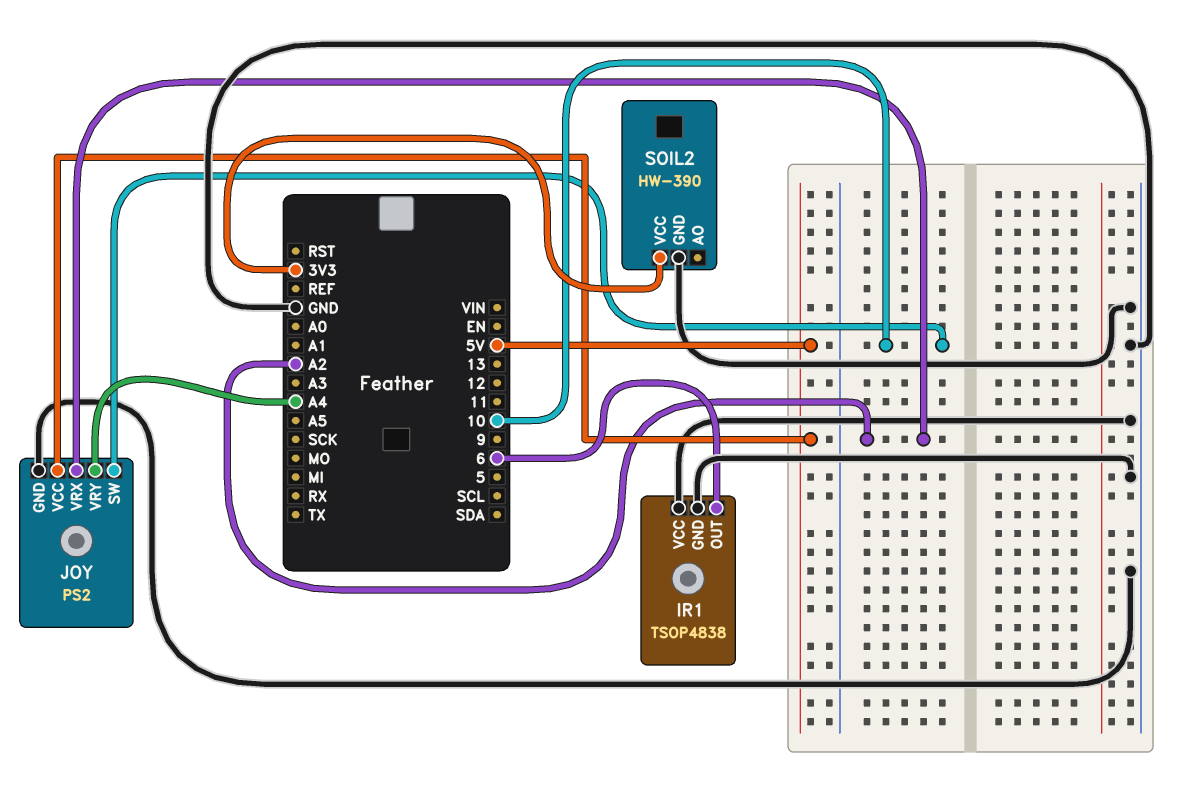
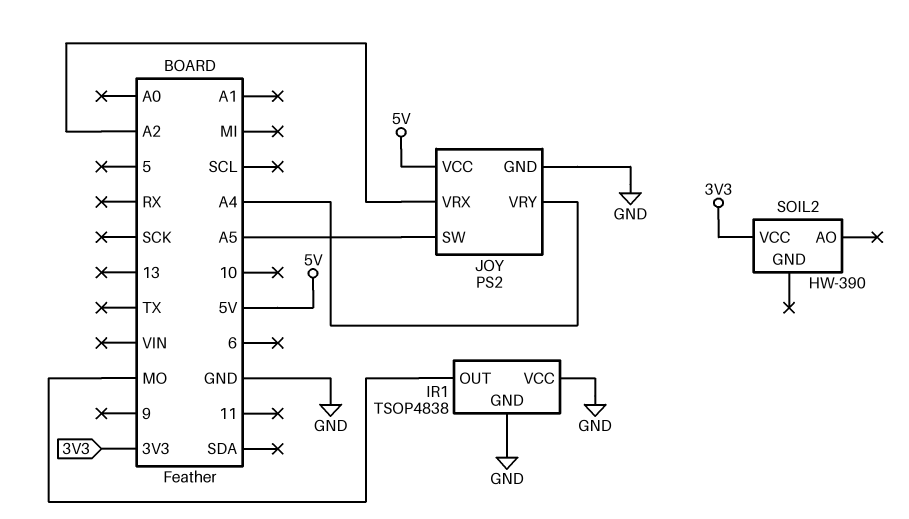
IR1 pin OUT: 6 -> MO
JOY pin SW: 10 -> A5
SOIL2 pin GND: GND -> none

